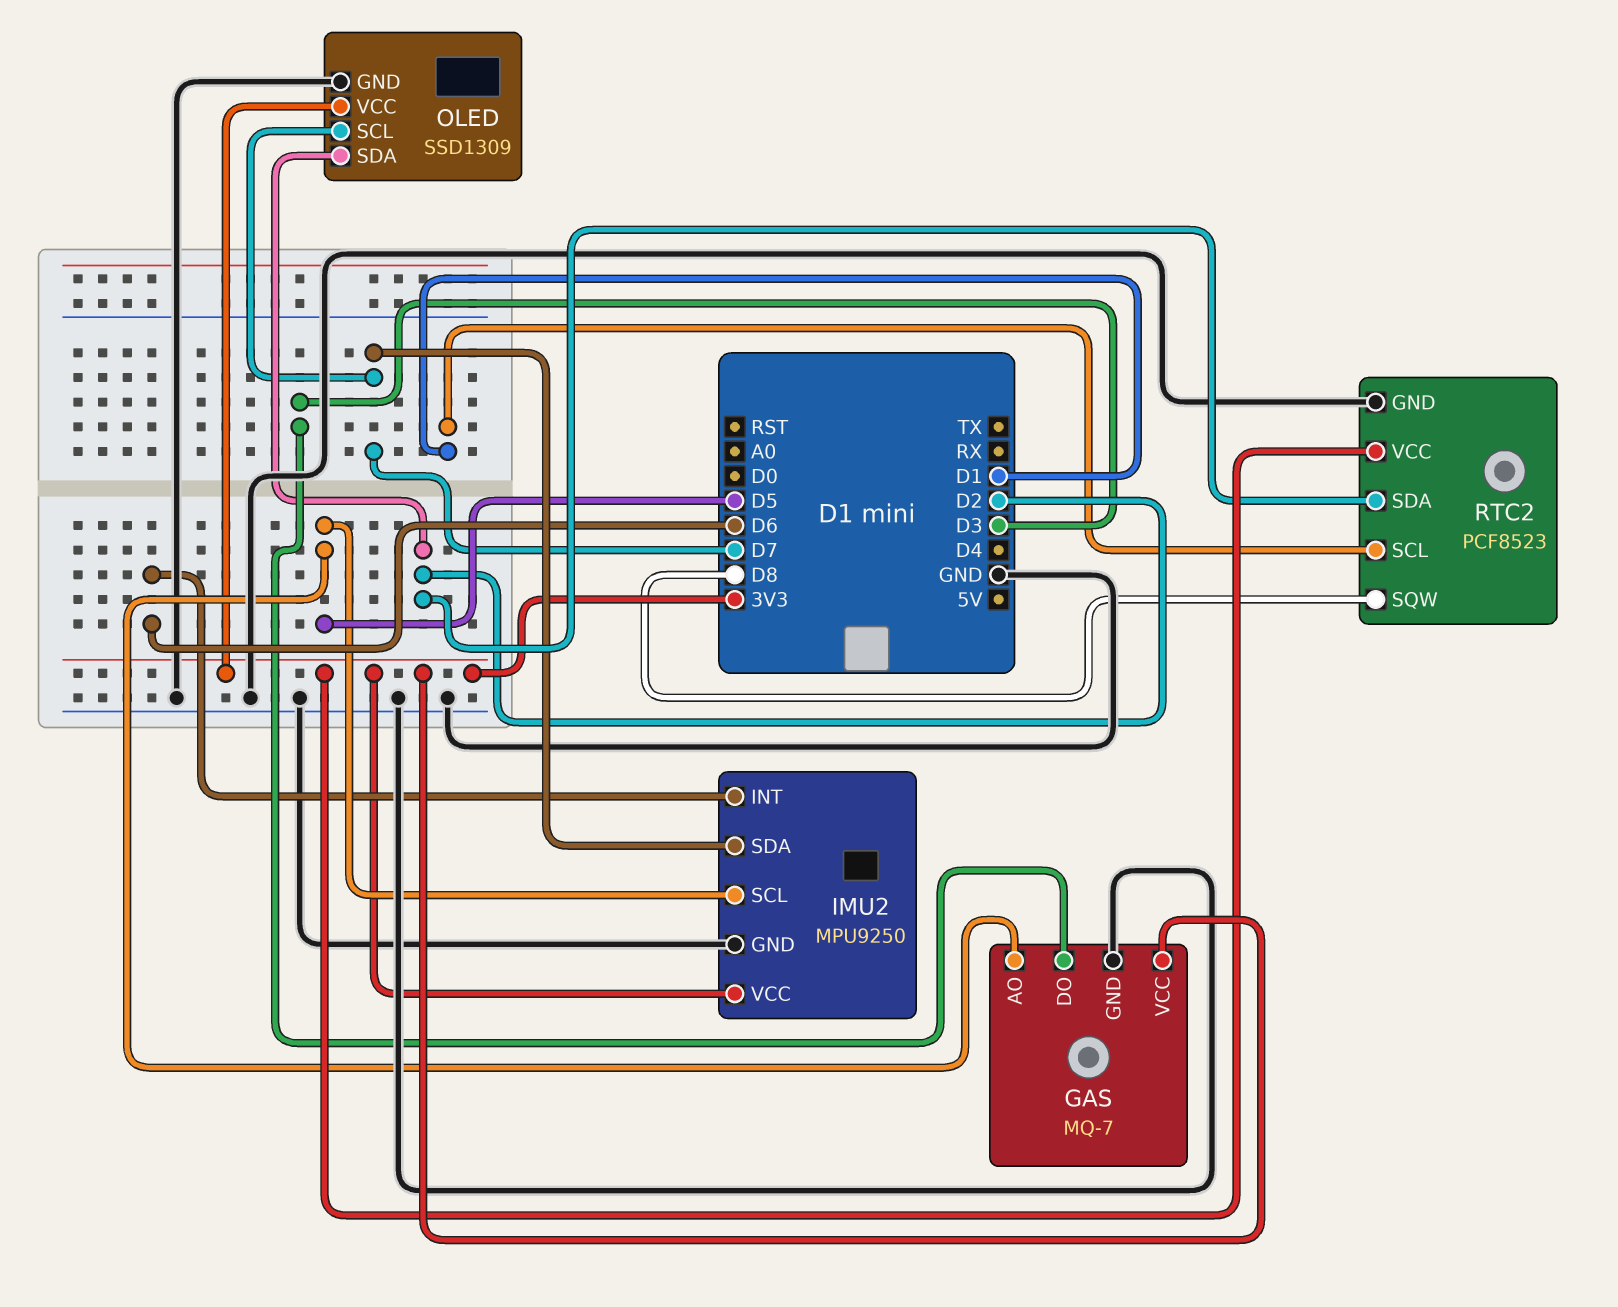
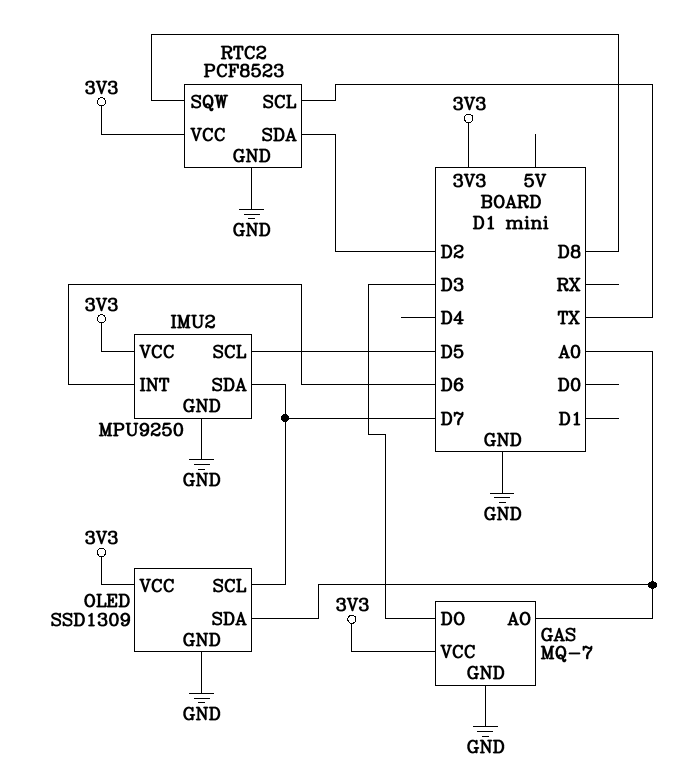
GAS pin AO: D5 -> A0
OLED pin SDA: D2 -> A0
RTC2 pin SCL: D1 -> TX

